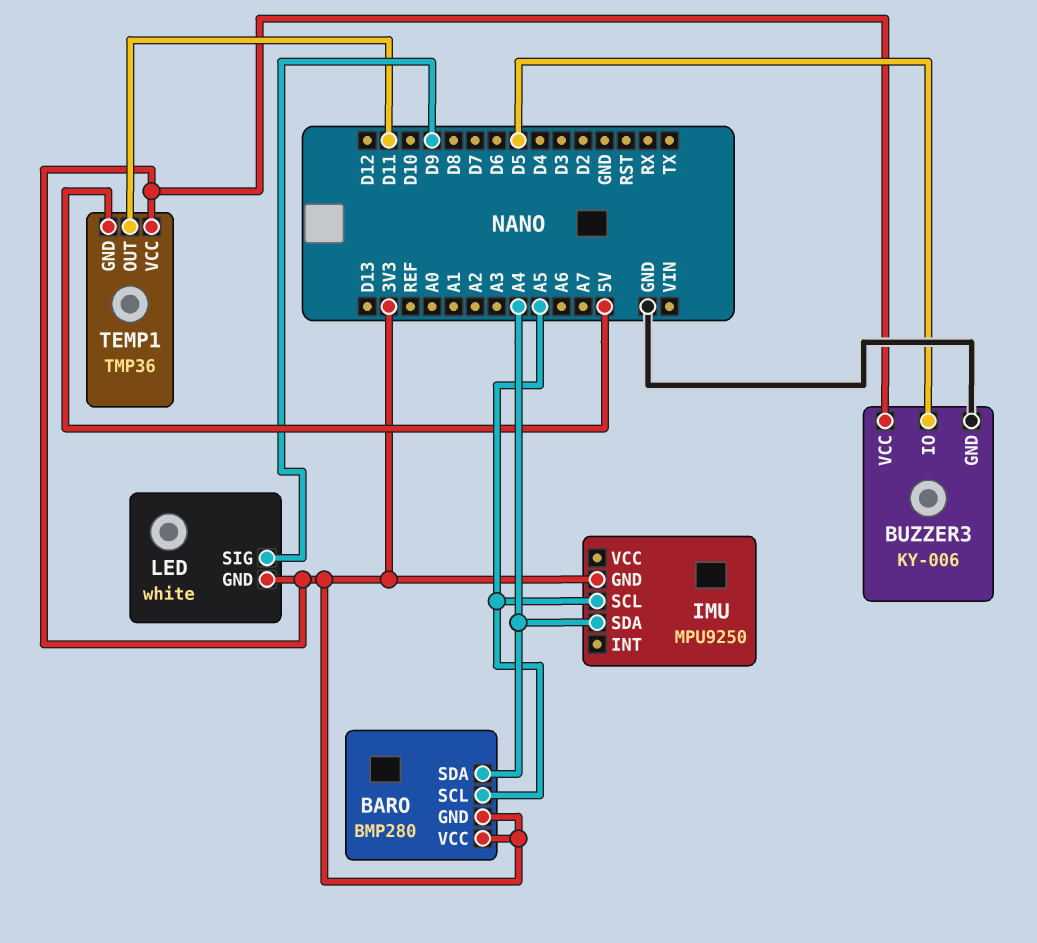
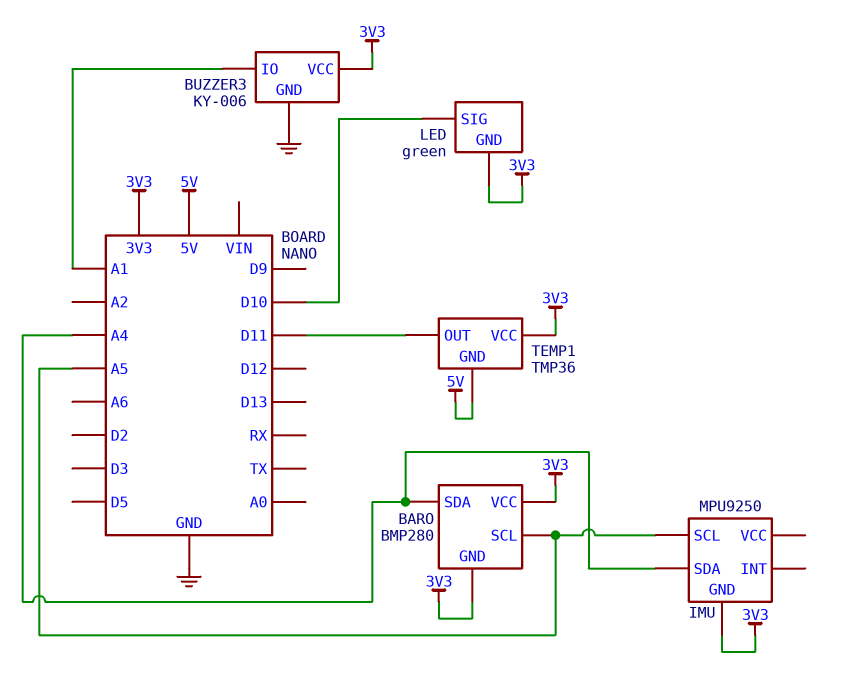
BUZZER3 pin IO: D5 -> A1
LED: white -> green
LED pin SIG: D9 -> D10

